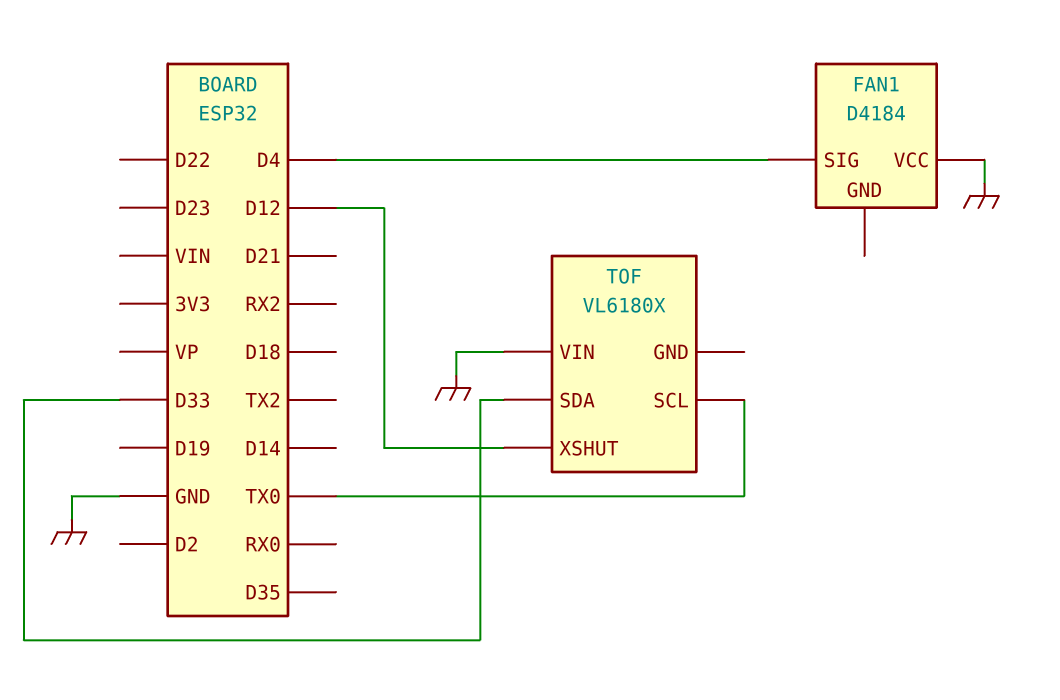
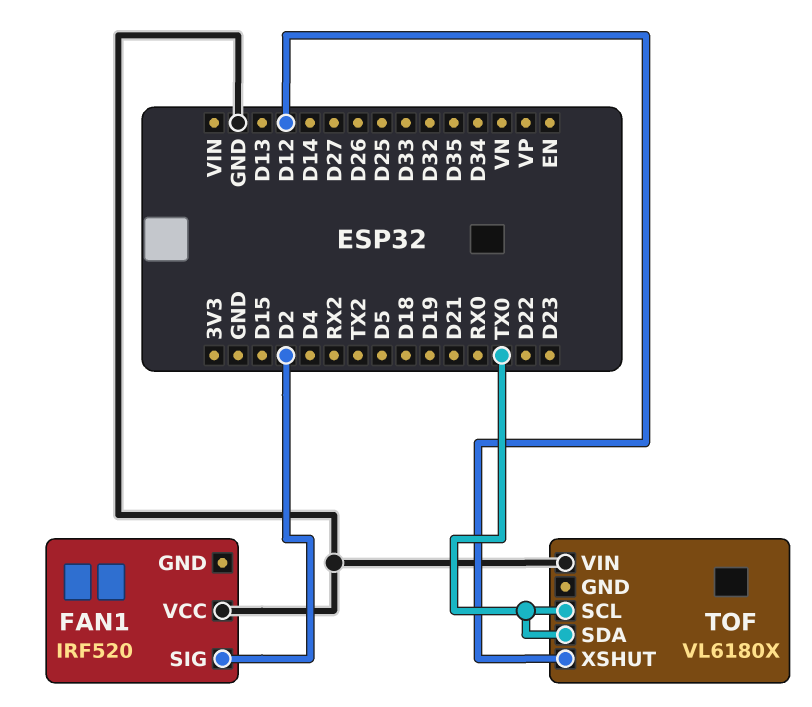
FAN1: D4184 -> IRF520
FAN1 pin SIG: D4 -> D2
TOF pin SDA: D33 -> TX0

